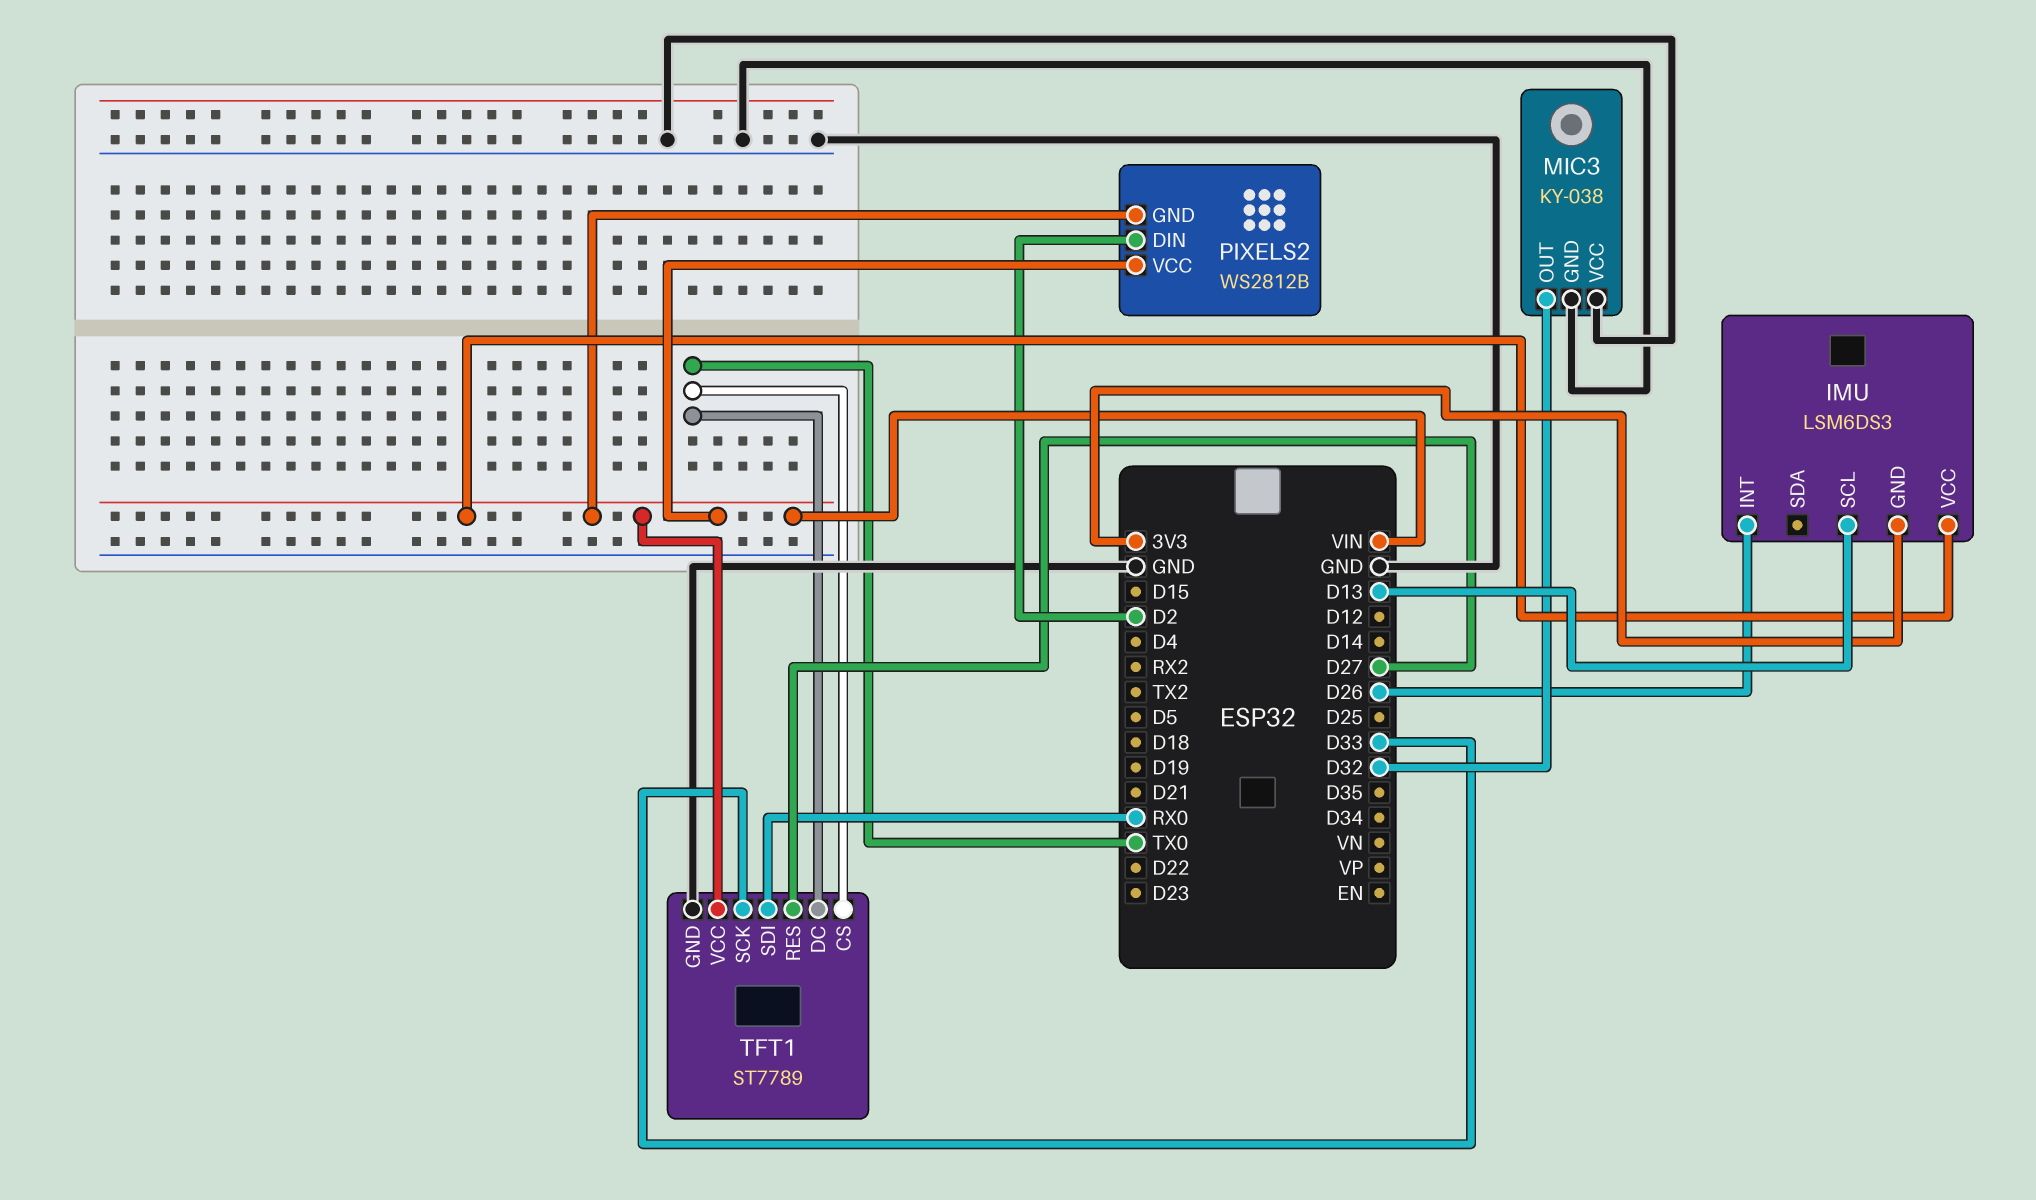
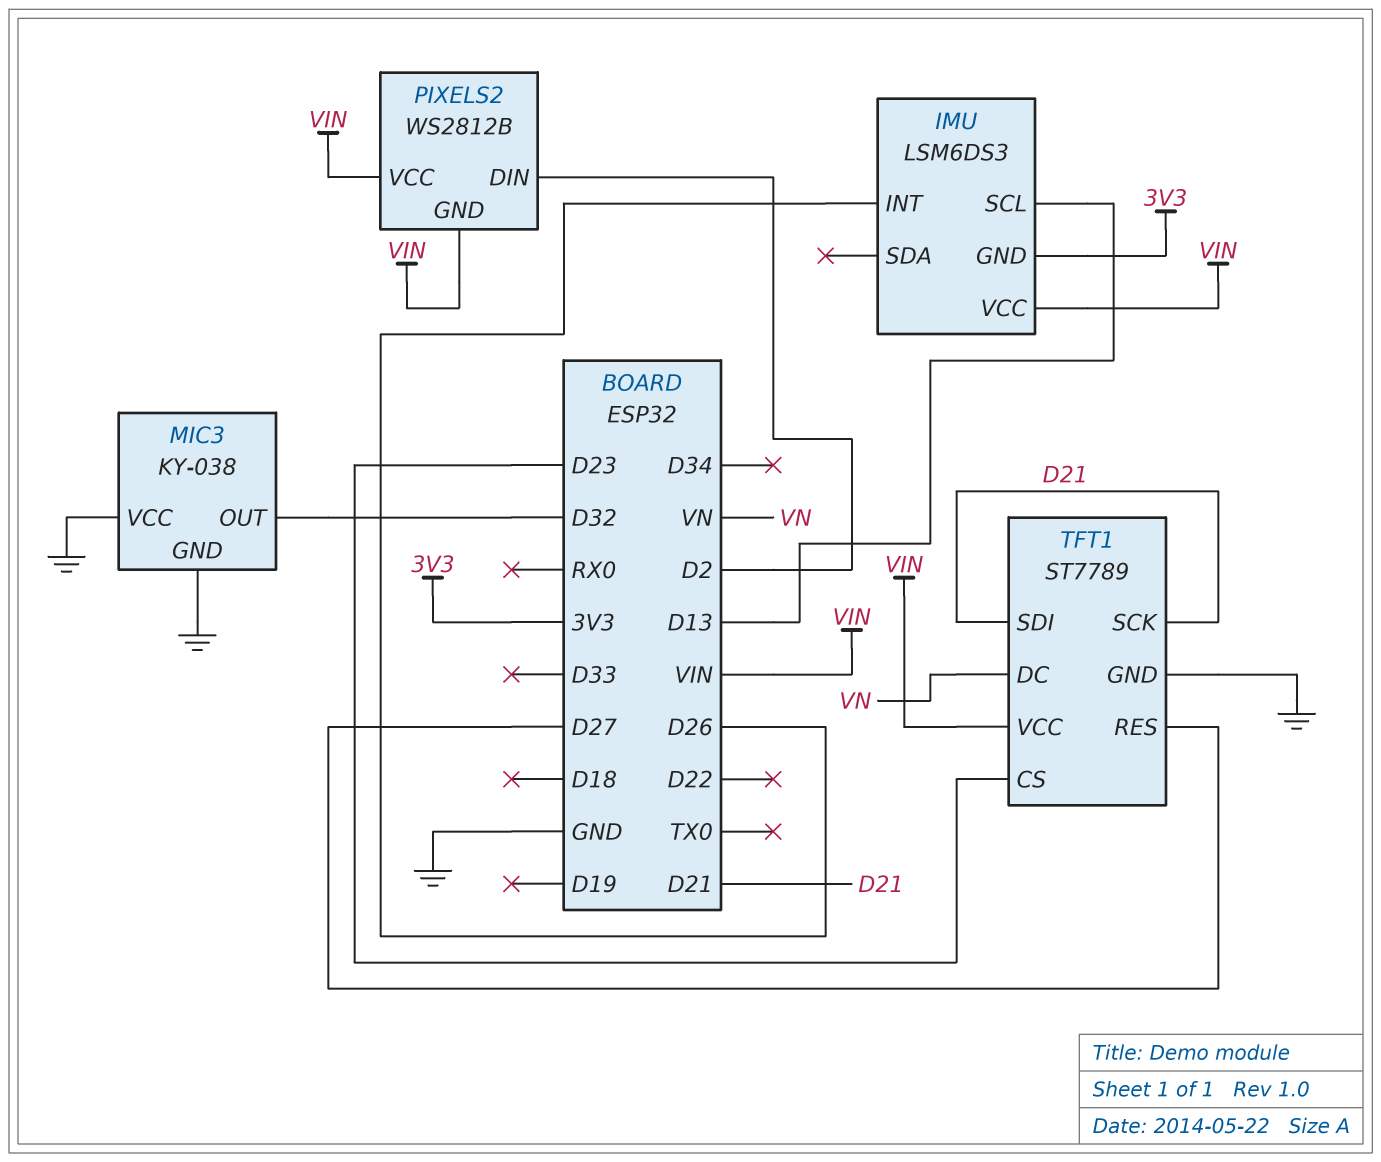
TFT1 pin CS: TX0 -> D23
TFT1 pin DC: TX0 -> VN
TFT1 pin SCK: D33 -> D21
TFT1 pin SDI: RX0 -> D21

